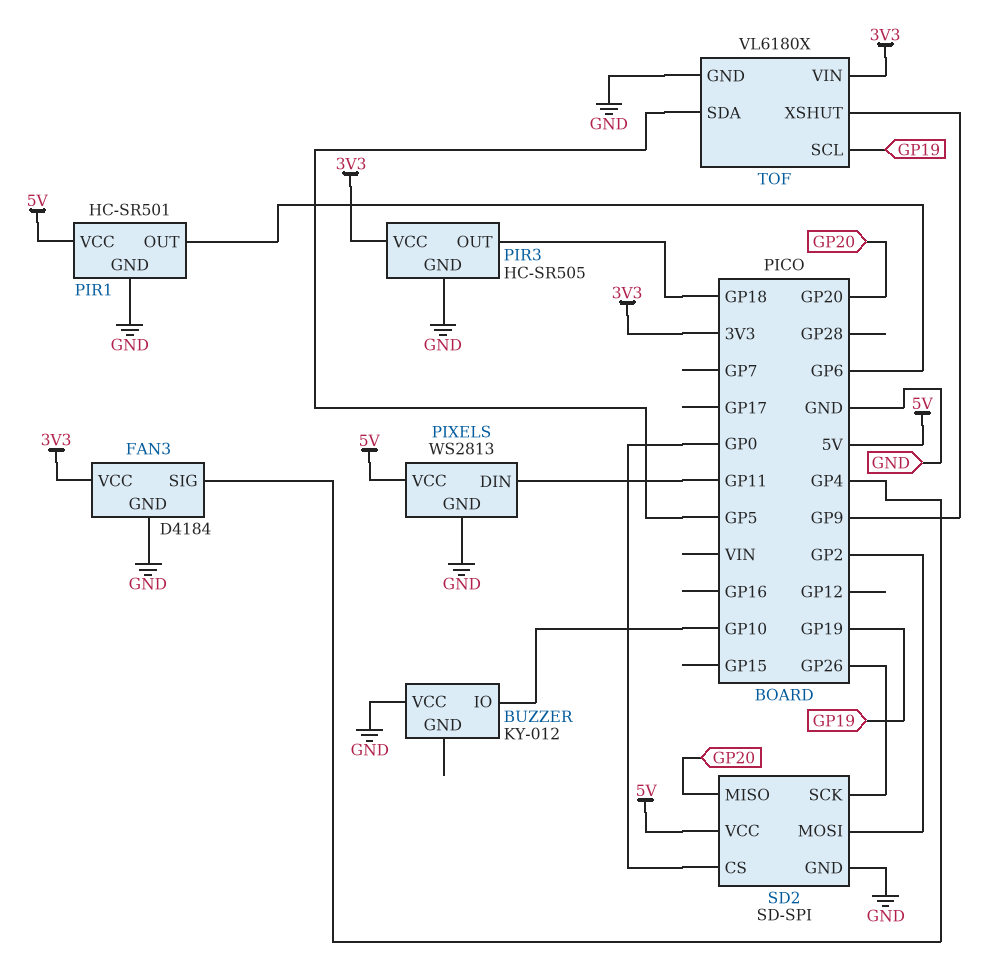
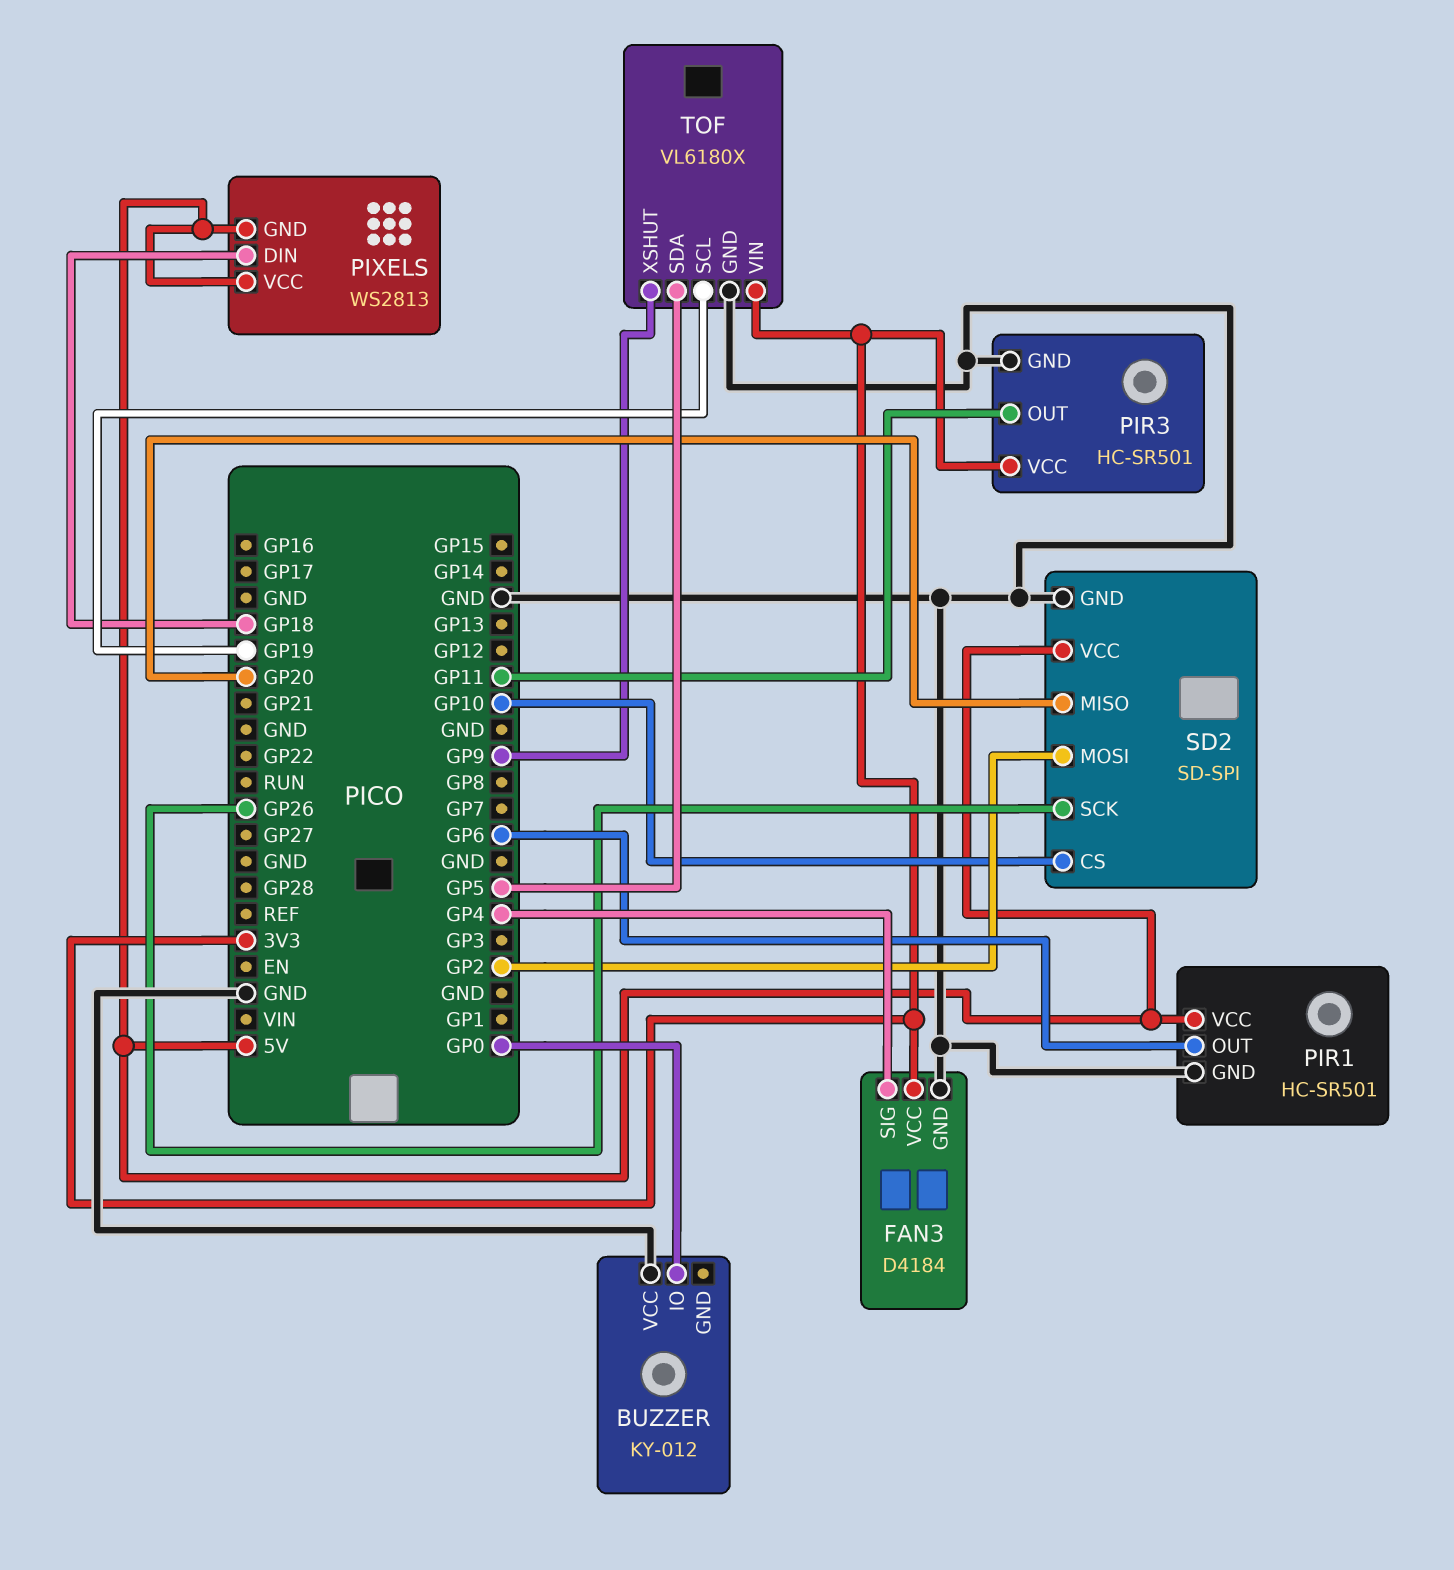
BUZZER pin IO: GP10 -> GP0
PIR3: HC-SR505 -> HC-SR501
PIR3 pin OUT: GP18 -> GP11
PIXELS pin DIN: GP11 -> GP18
PIXELS pin GND: GND -> 5V
SD2 pin CS: GP0 -> GP10

